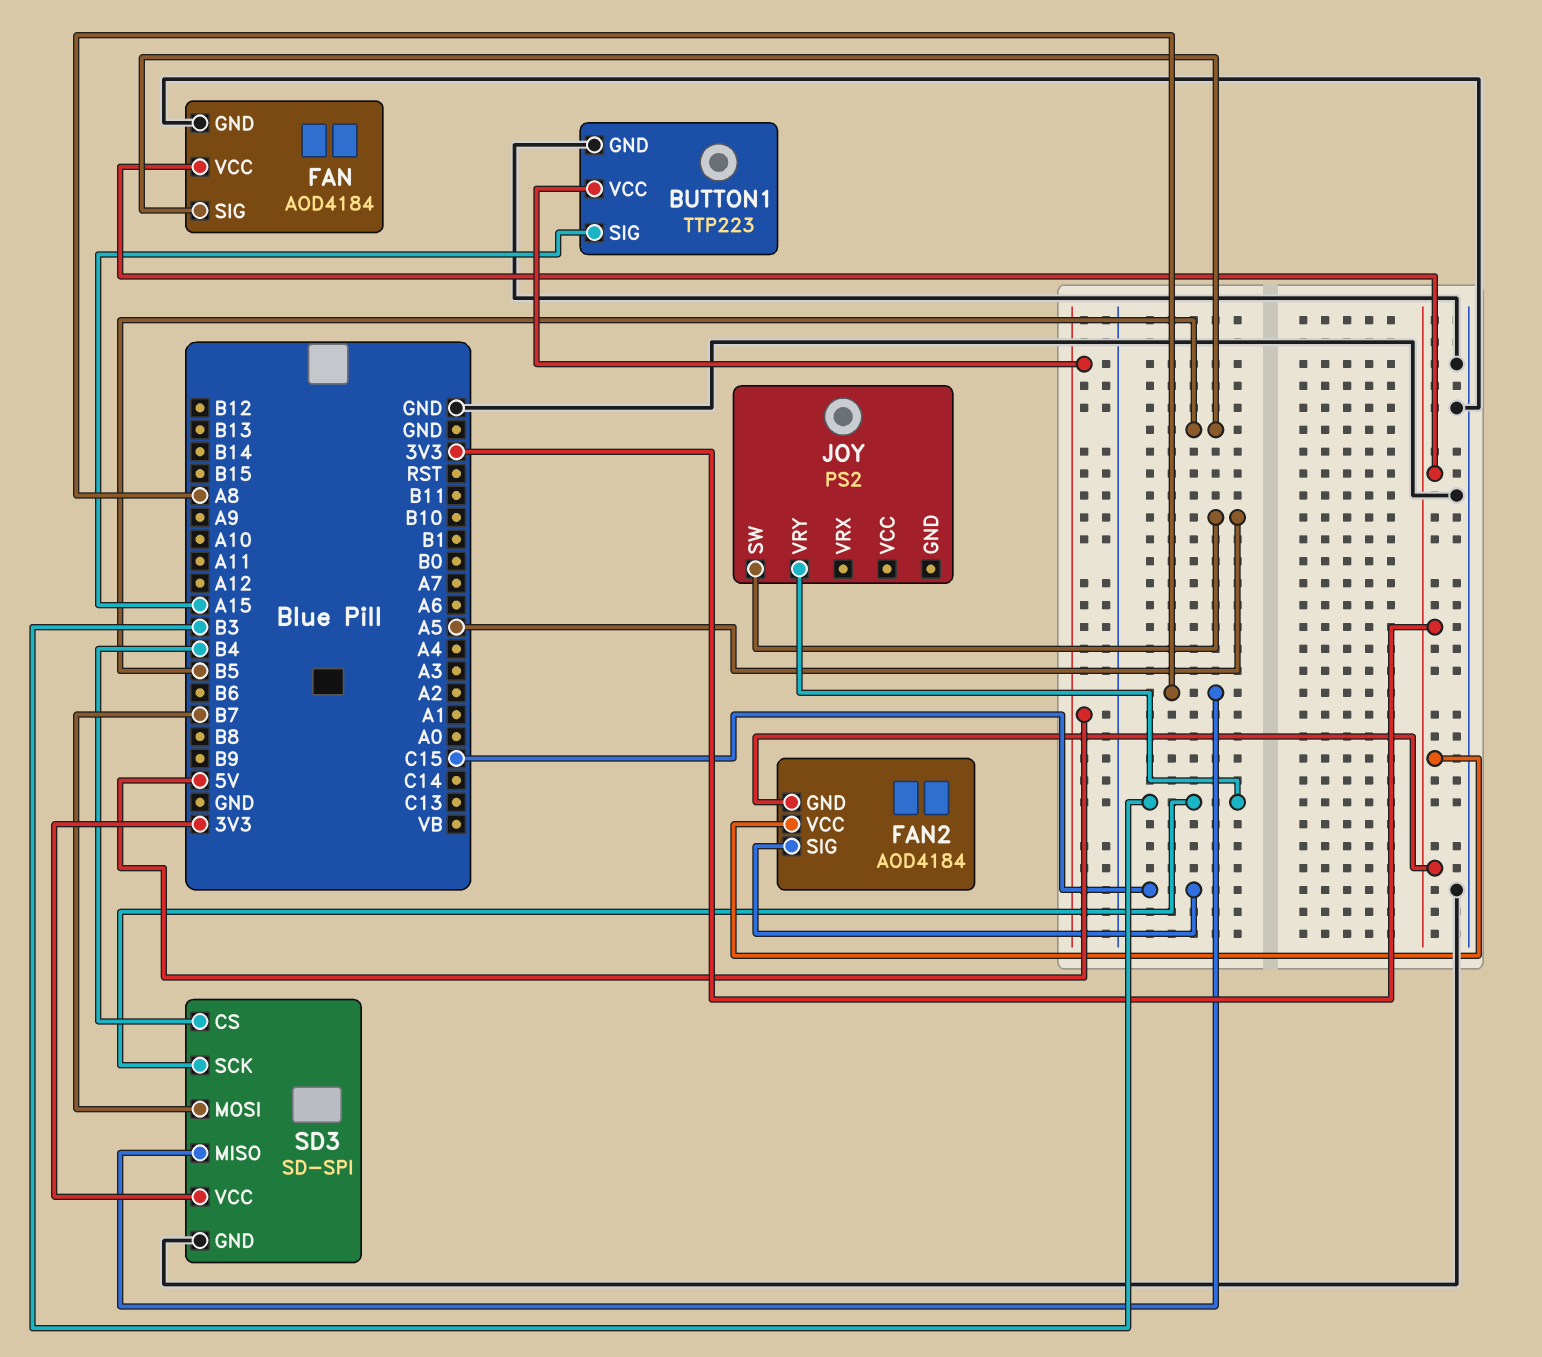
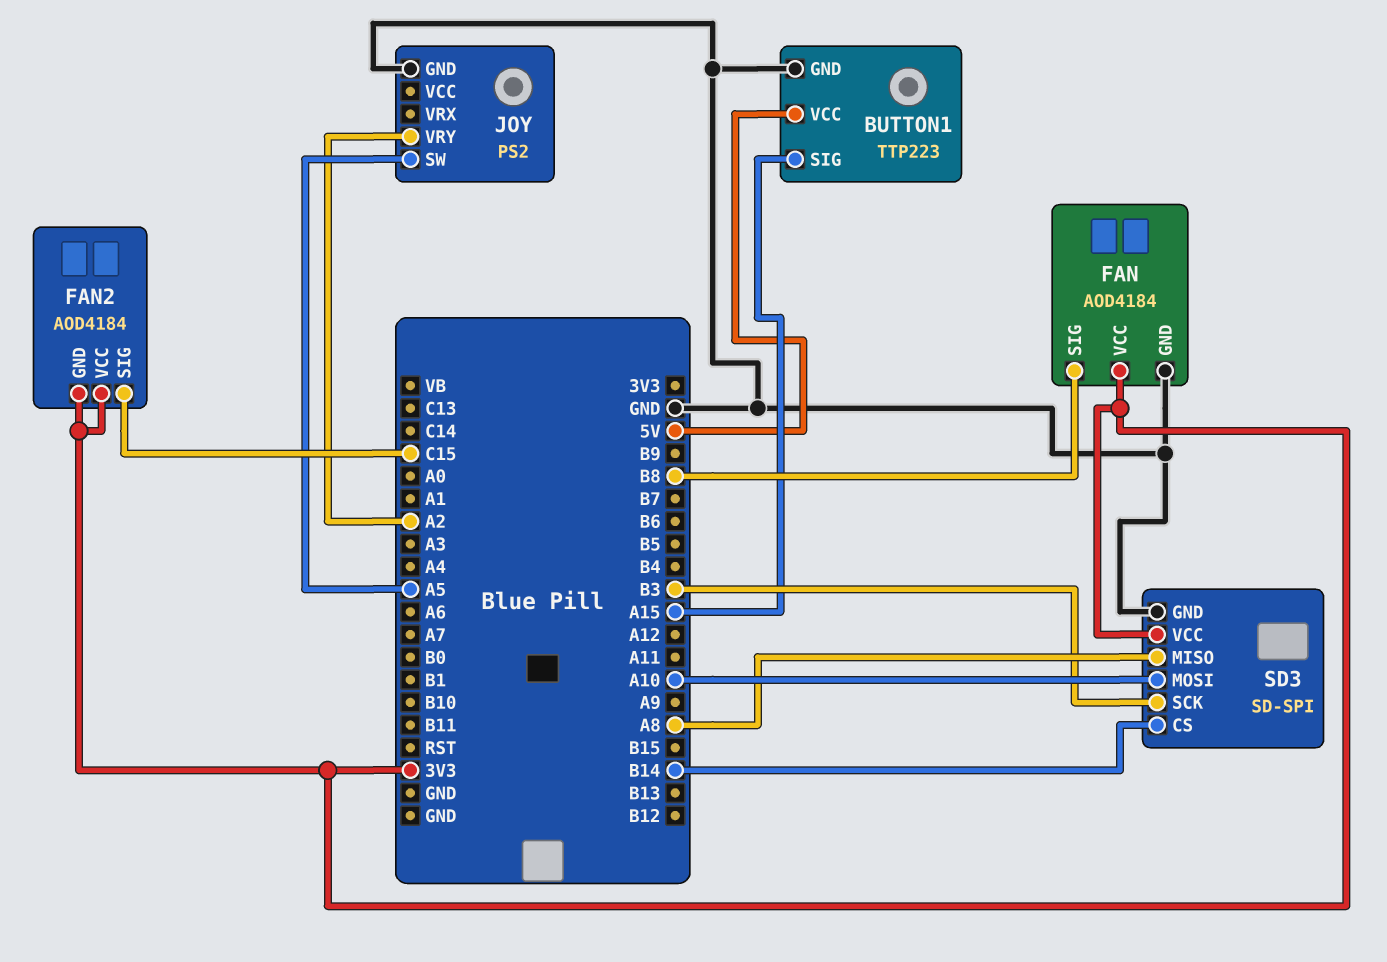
FAN pin SIG: B5 -> B8
JOY pin GND: none -> GND
JOY pin VRY: B3 -> A2
SD3 pin CS: B4 -> B14
SD3 pin MOSI: B7 -> A10

